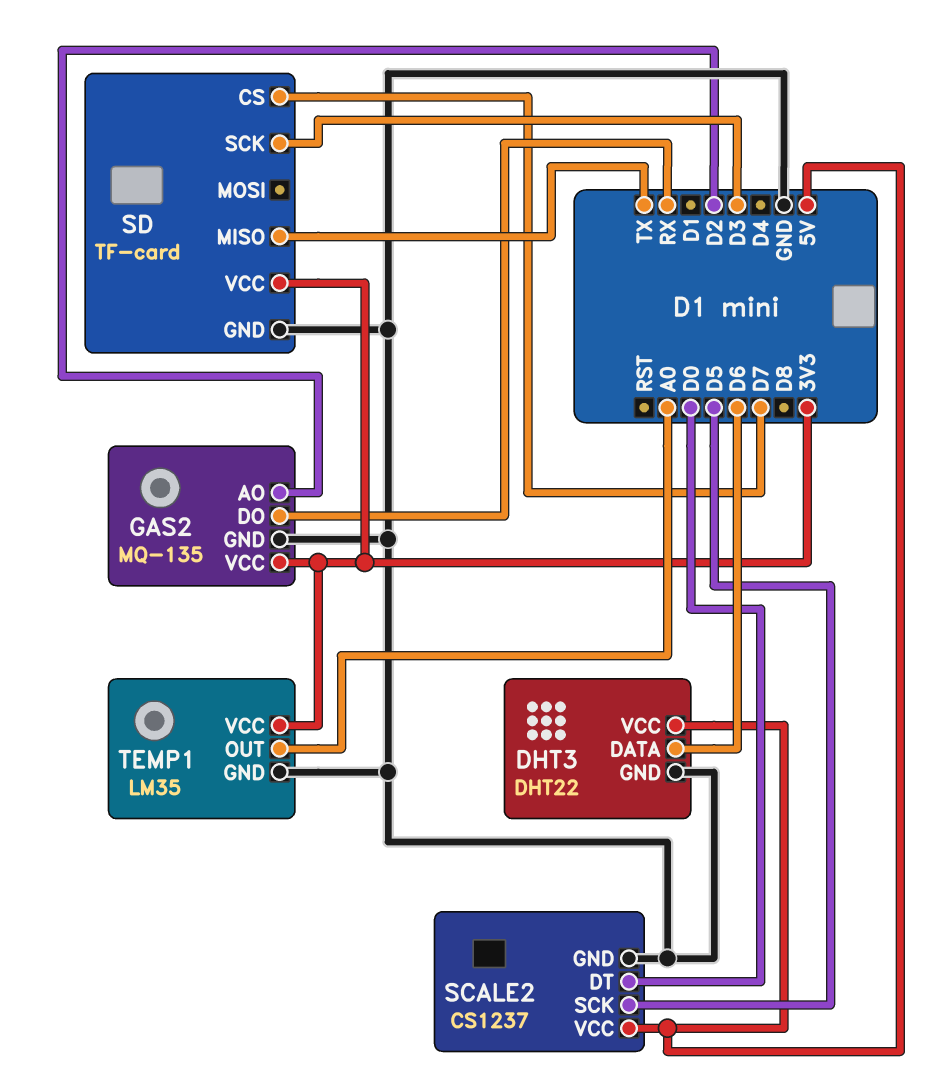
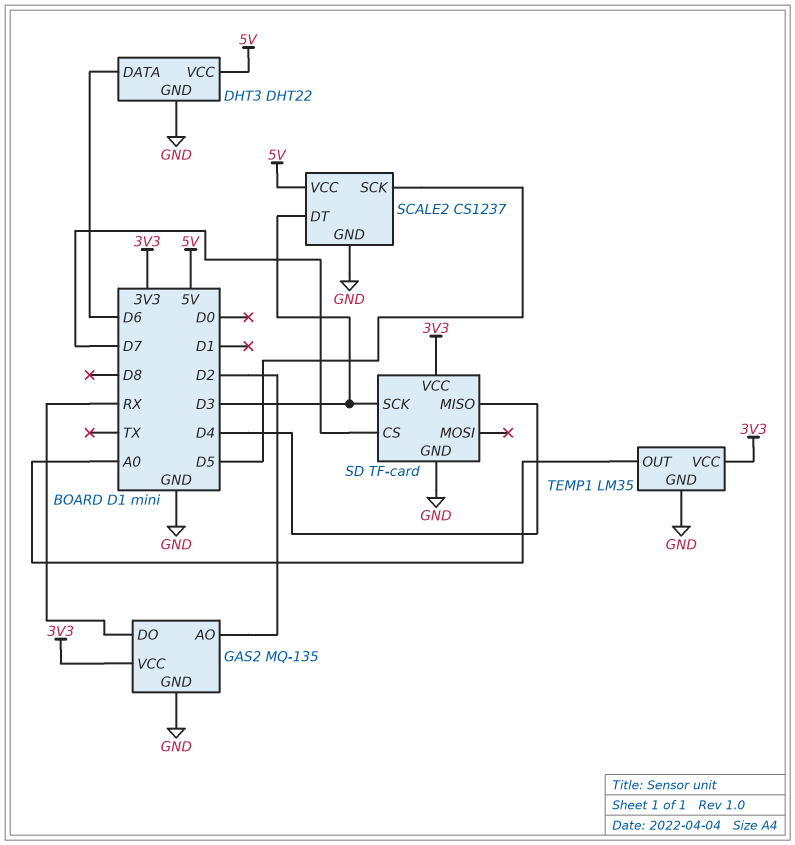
SCALE2 pin DT: D0 -> D3
SD pin MISO: TX -> D4

